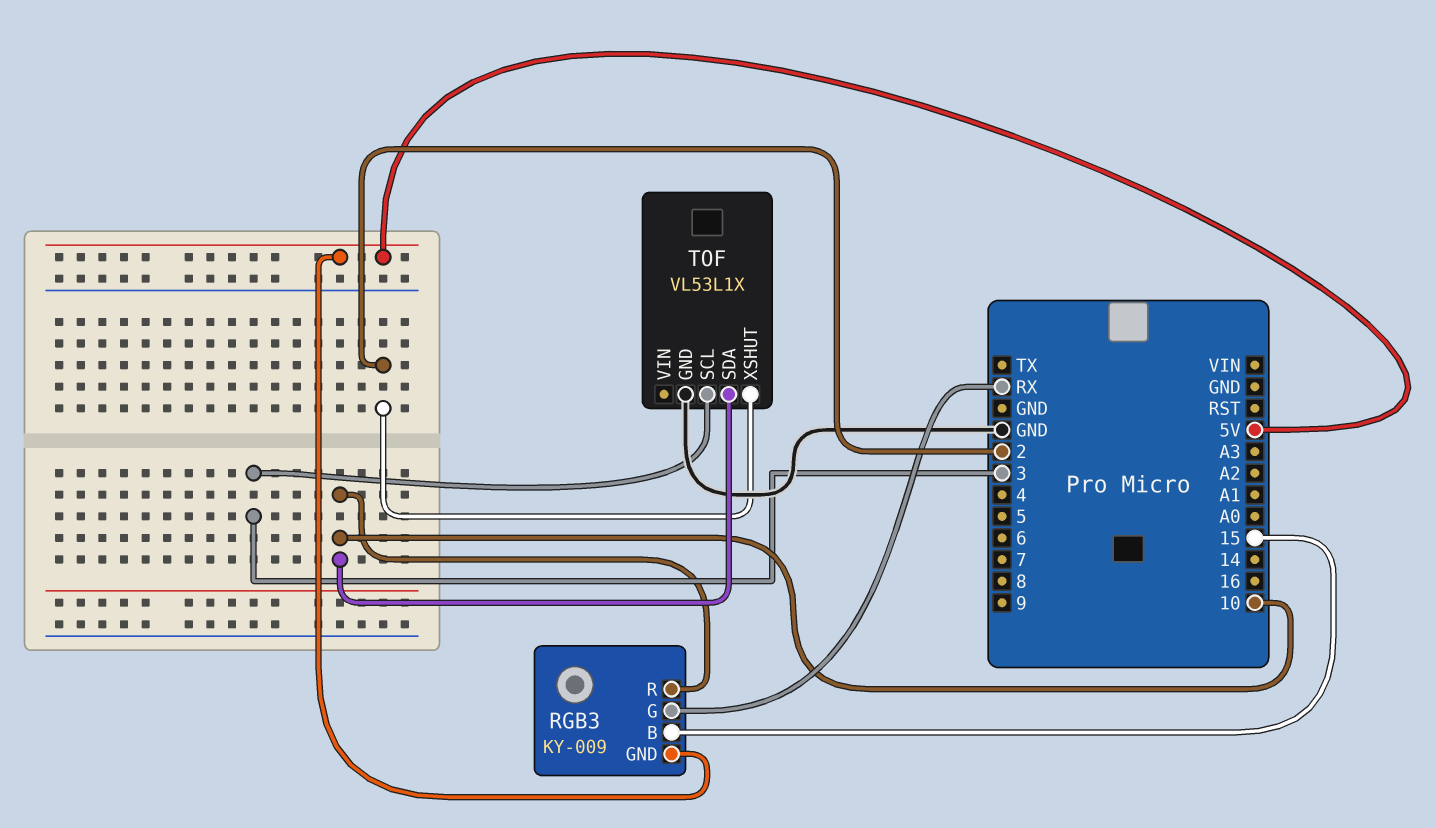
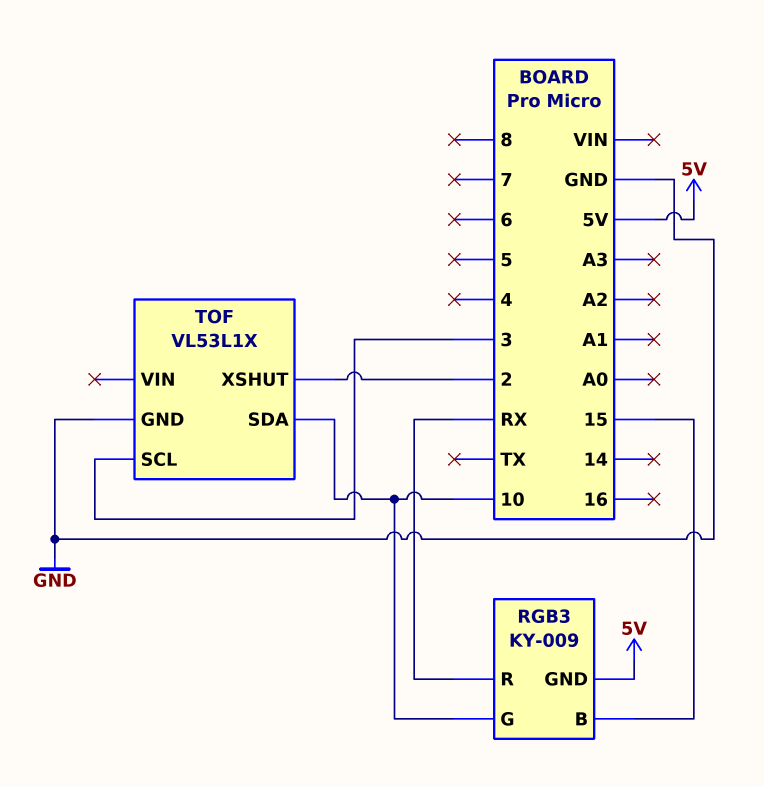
RGB3 pin G: RX -> 10
RGB3 pin R: 10 -> RX

